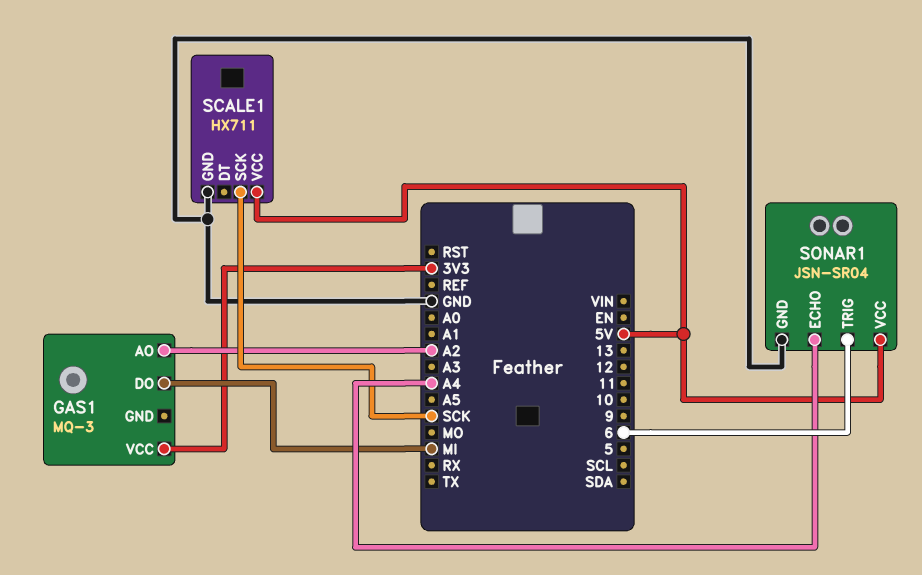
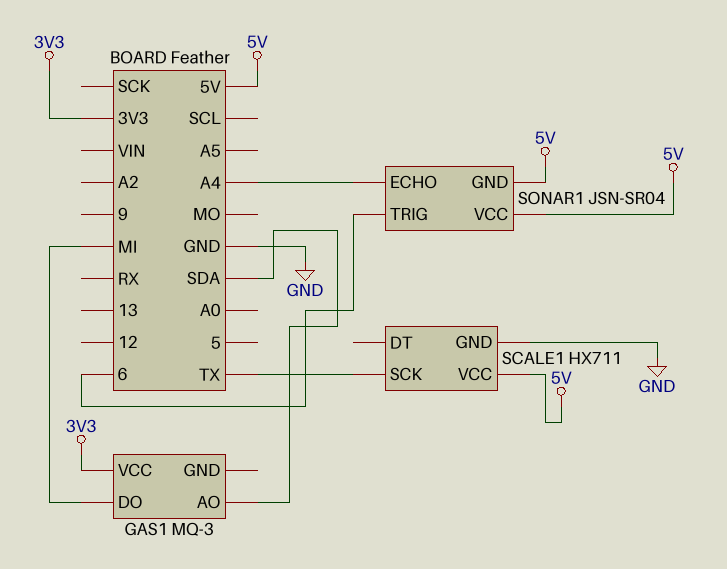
GAS1 pin AO: A2 -> SDA
SCALE1 pin SCK: SCK -> TX
SONAR1 pin GND: GND -> 5V

